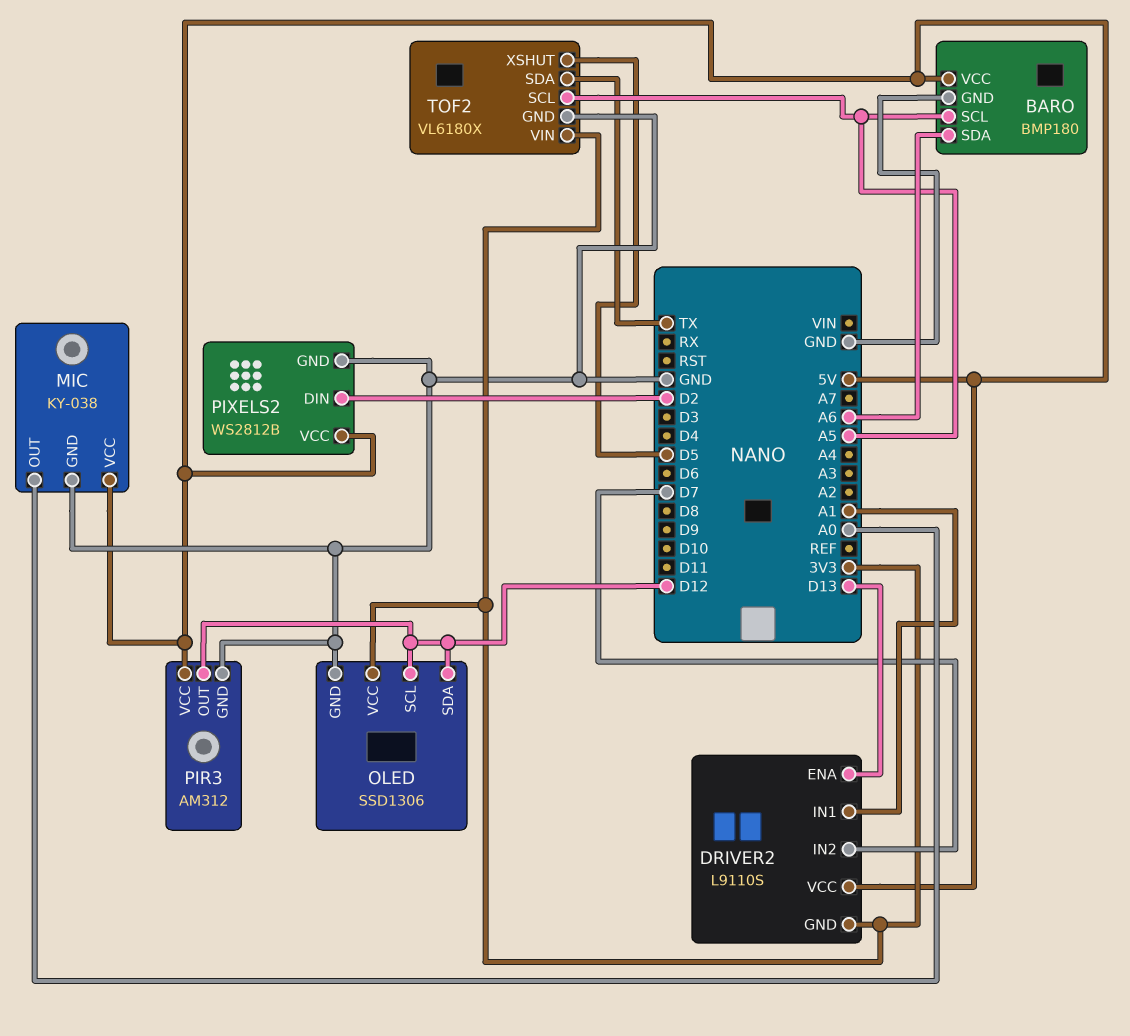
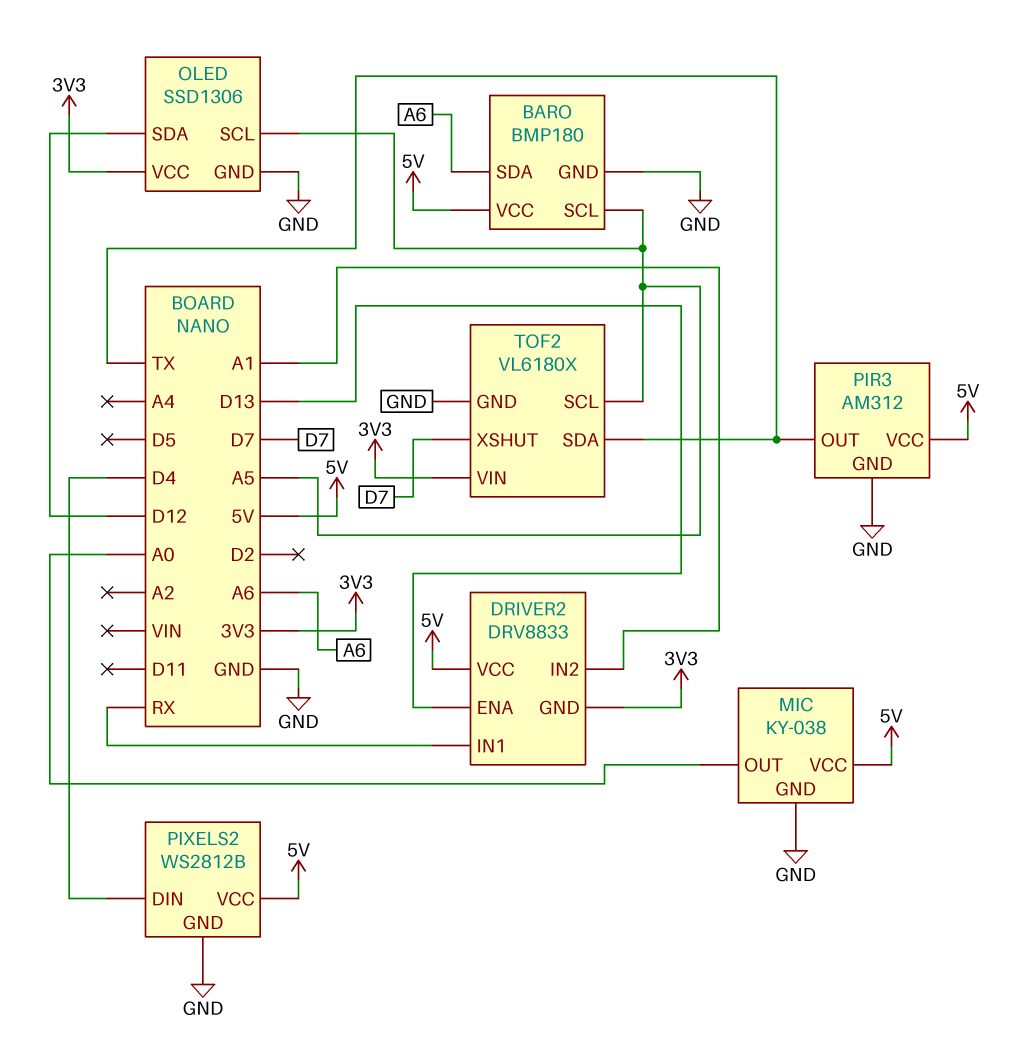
DRIVER2: L9110S -> DRV8833
DRIVER2 pin IN1: A1 -> RX
DRIVER2 pin IN2: D7 -> A1
OLED pin SCL: D12 -> A5
PIR3 pin OUT: D12 -> TX
PIXELS2 pin DIN: D2 -> D4
TOF2 pin XSHUT: D5 -> D7

